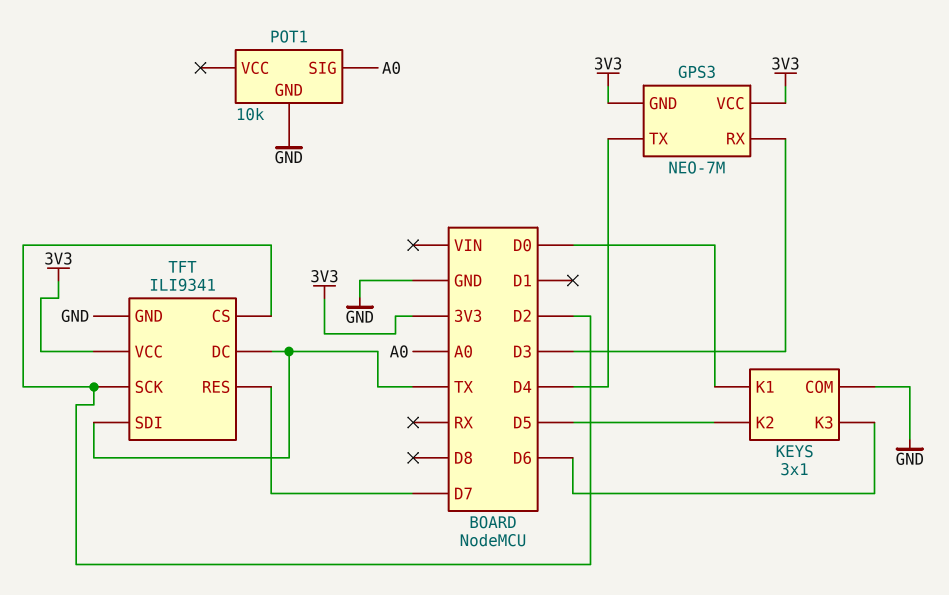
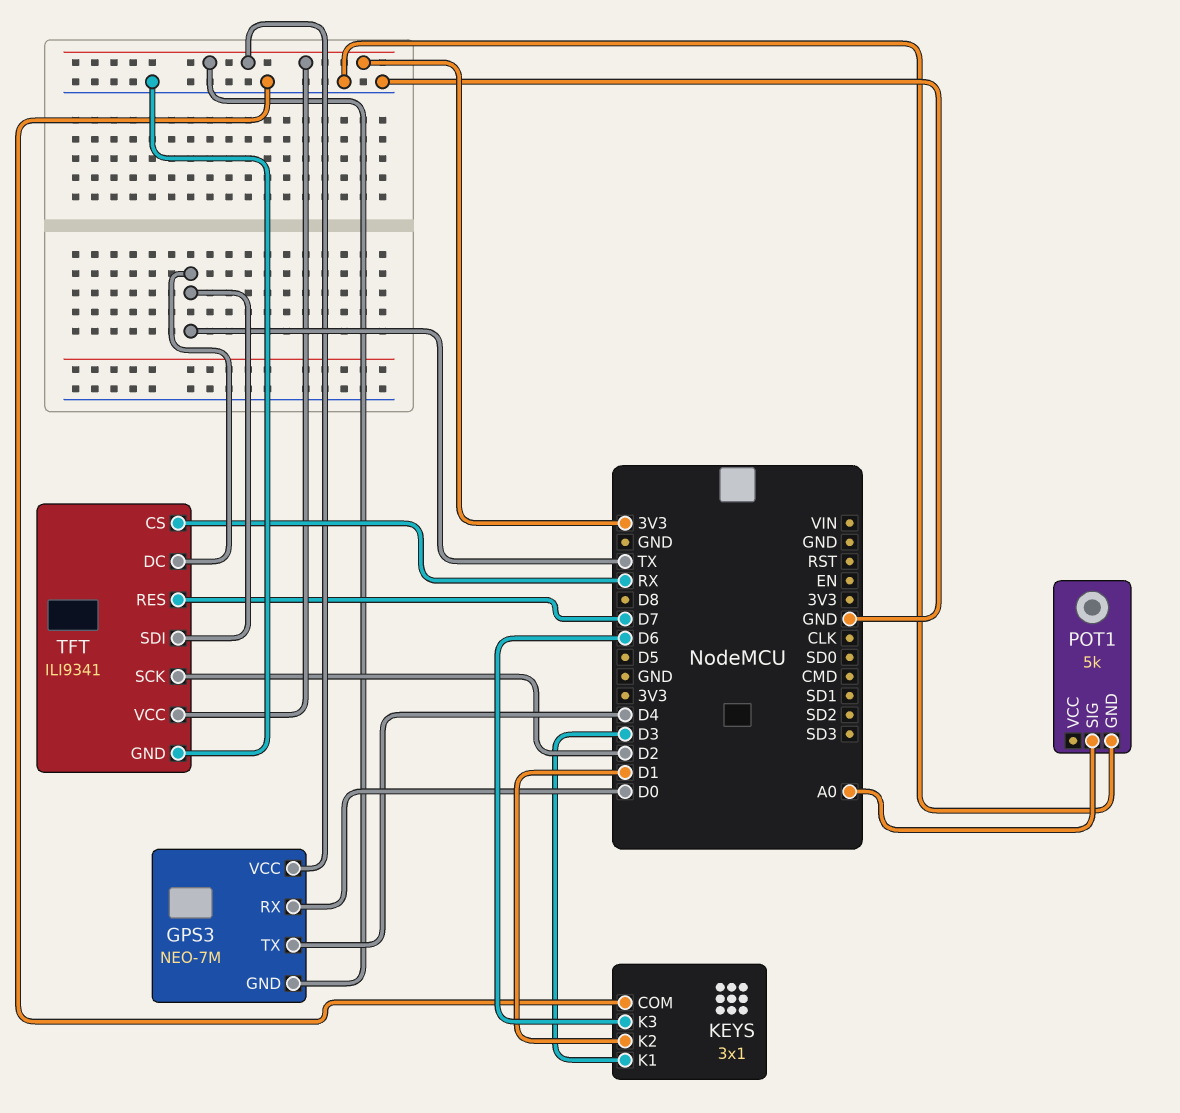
GPS3 pin RX: D3 -> D0
KEYS pin K1: D0 -> D3
KEYS pin K2: D5 -> D1
POT1: 10k -> 5k
TFT pin CS: D2 -> RX

